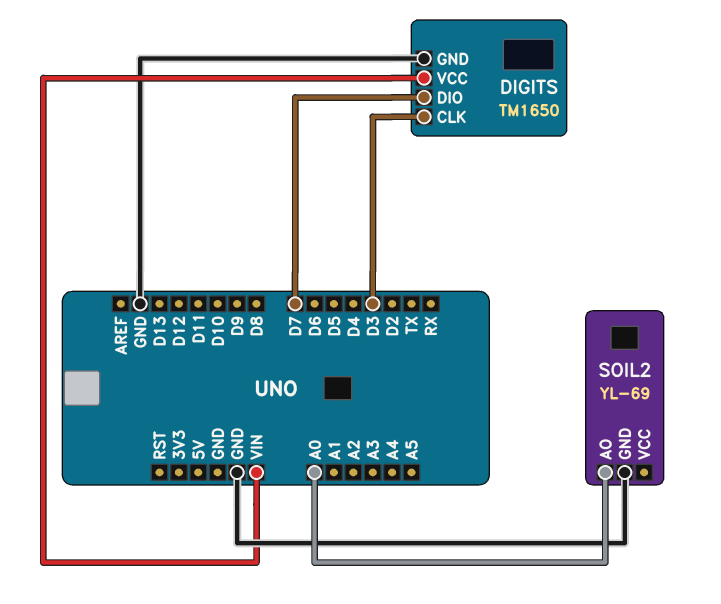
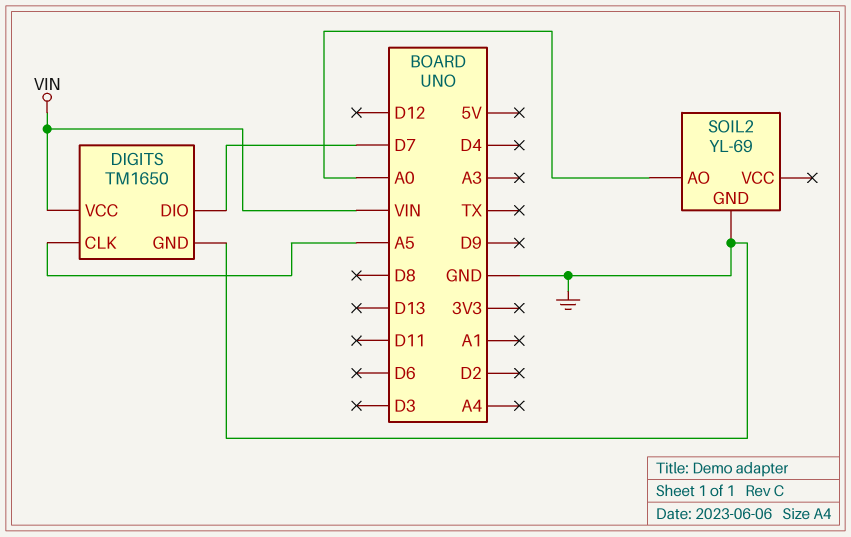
DIGITS pin CLK: D3 -> A5

